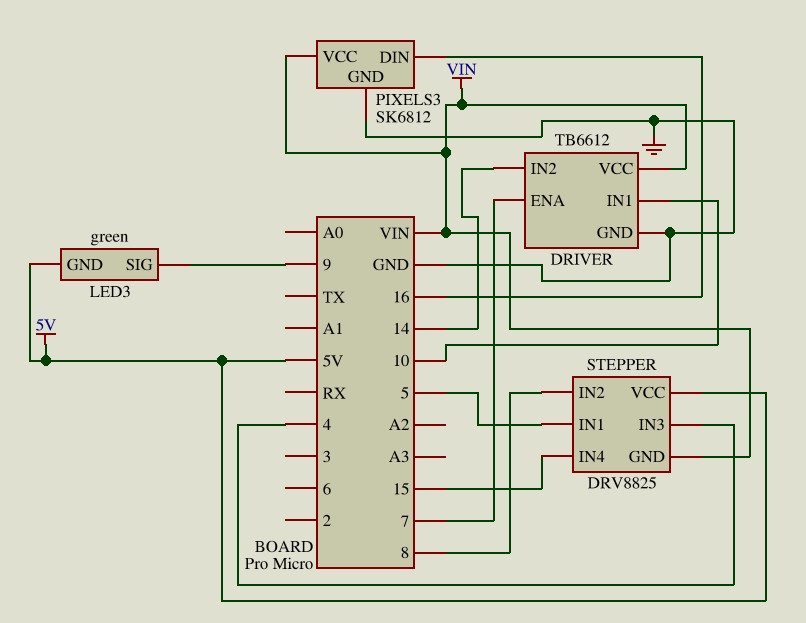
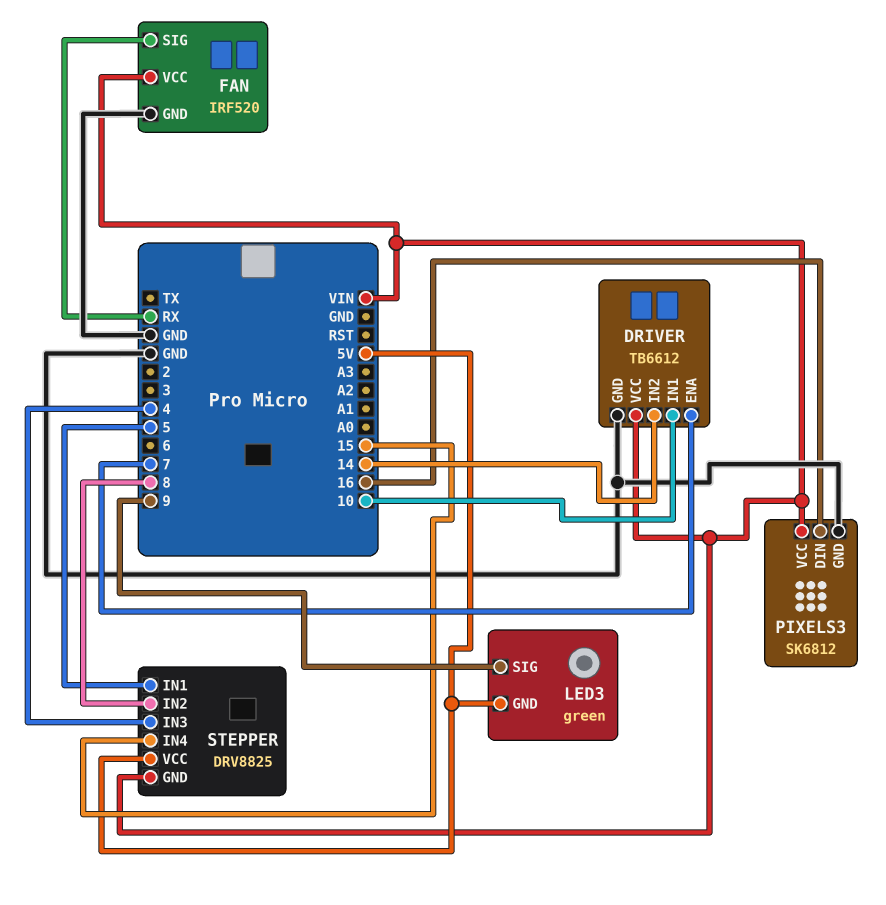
FAN: none -> IRF520
FAN pin GND: none -> GND
FAN pin SIG: none -> RX
FAN pin VCC: none -> VIN

